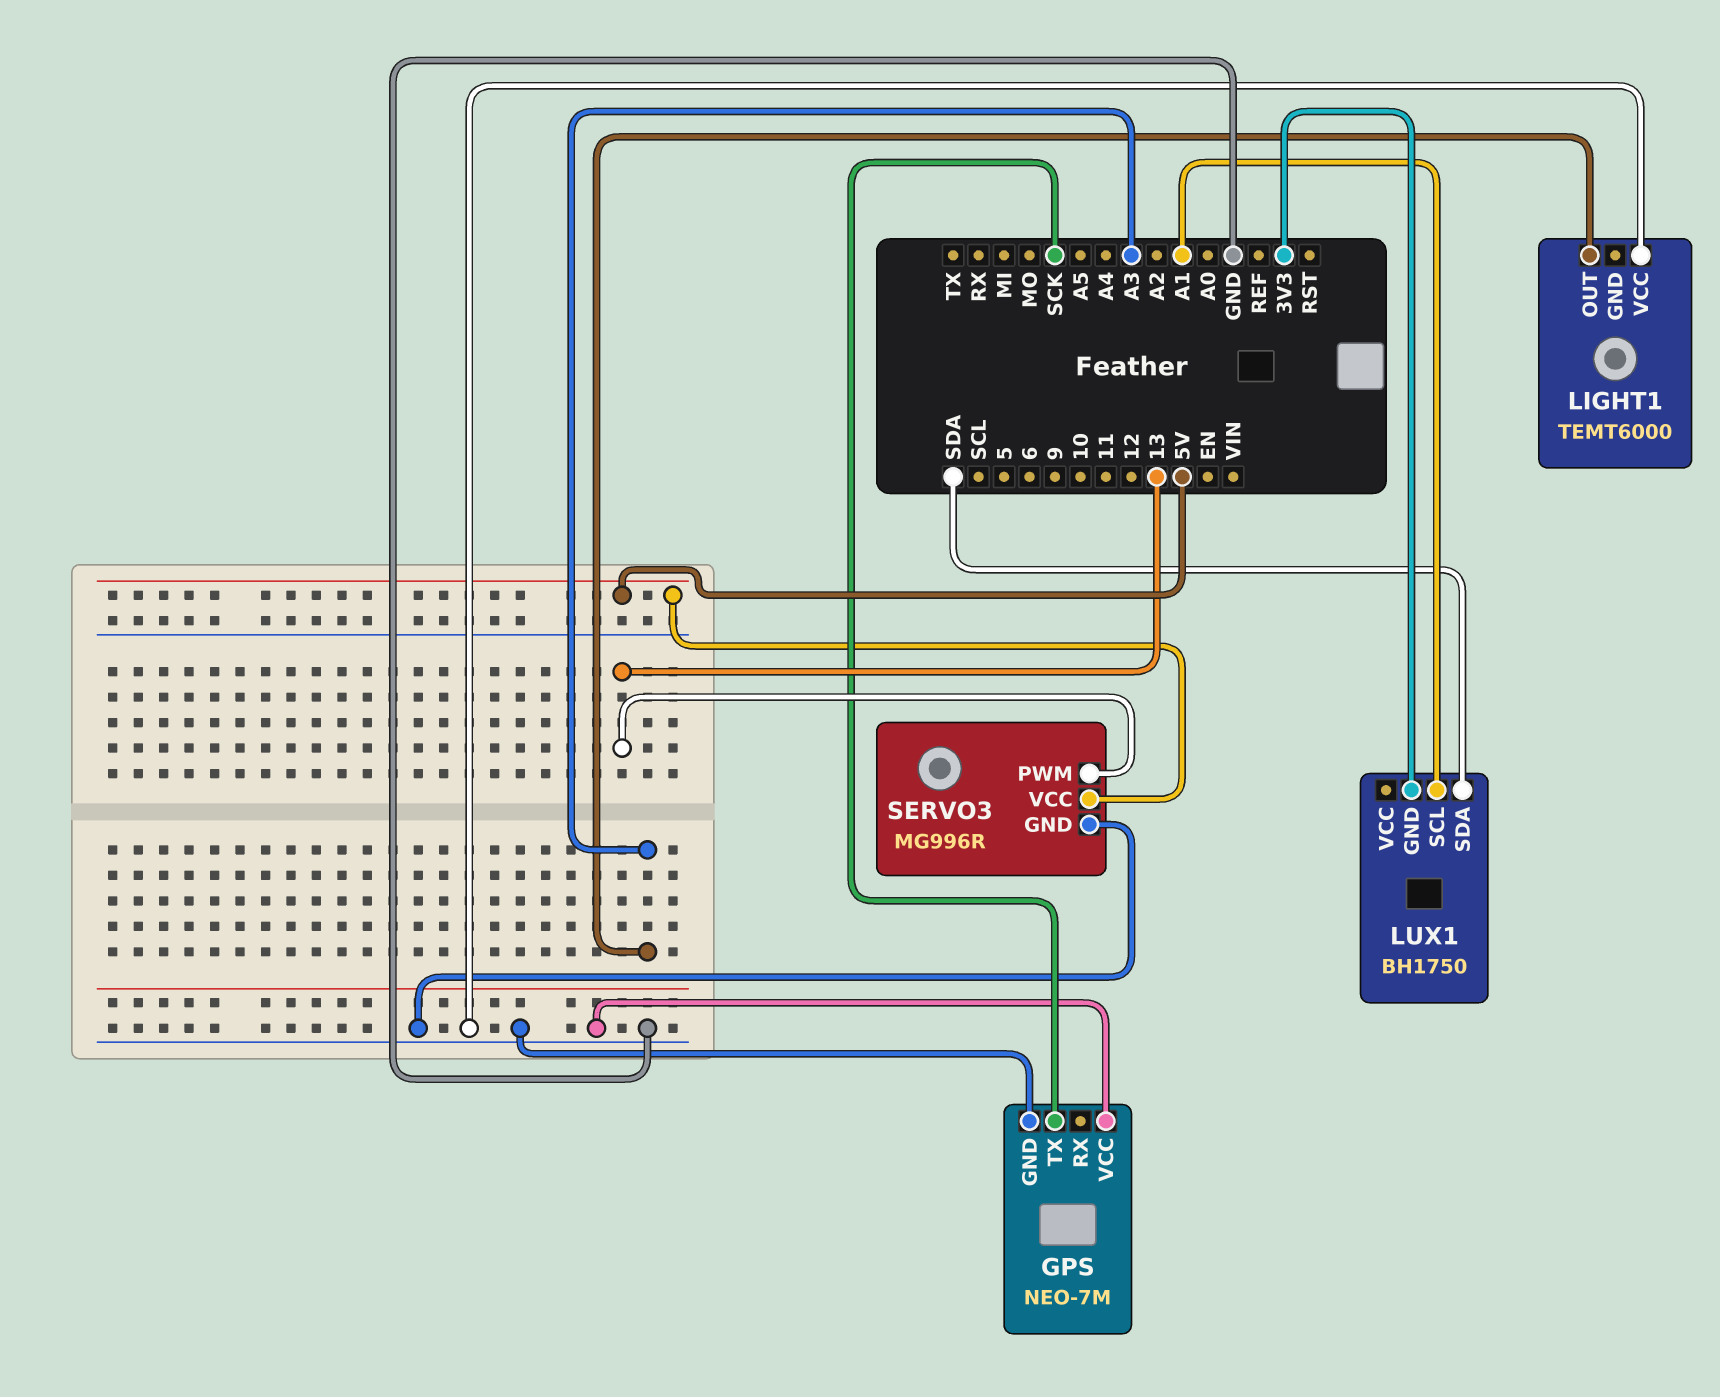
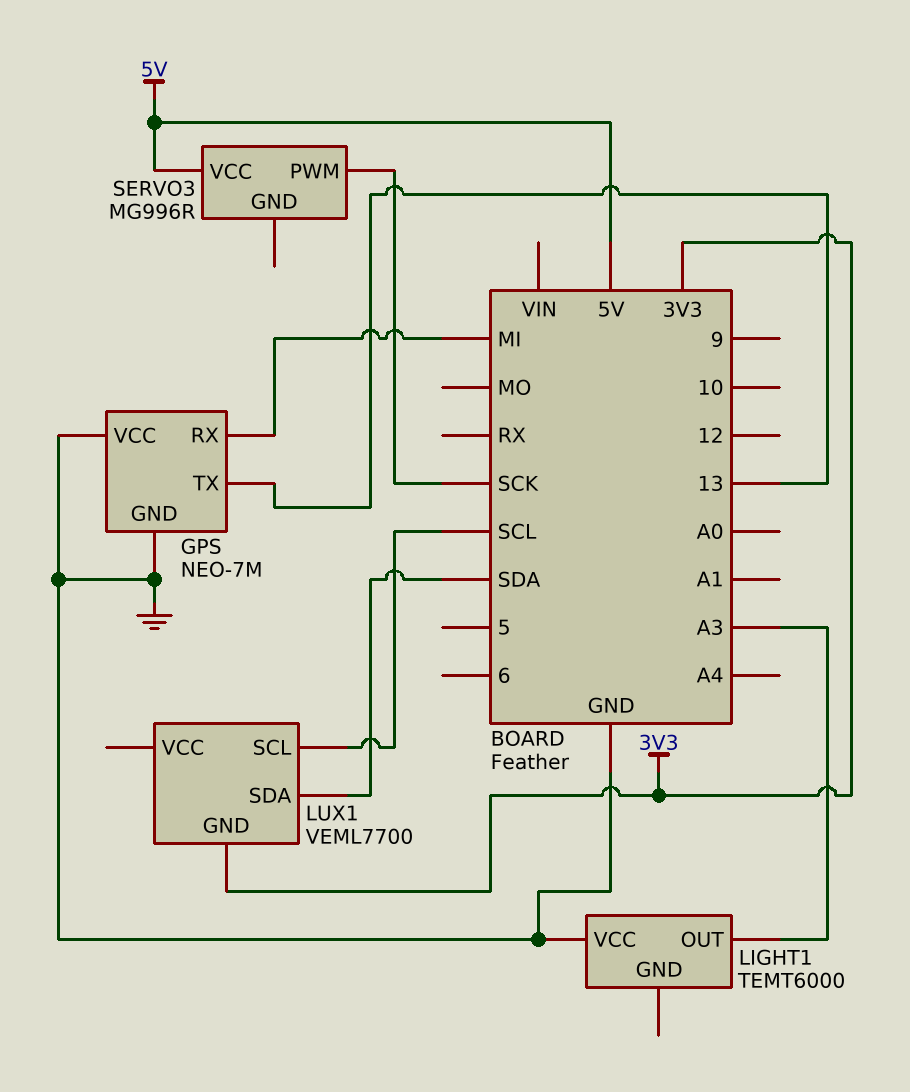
GPS pin RX: none -> MI
GPS pin TX: SCK -> 13
LUX1: BH1750 -> VEML7700
LUX1 pin SCL: A1 -> SCL
SERVO3 pin GND: GND -> none
SERVO3 pin PWM: 13 -> SCK

